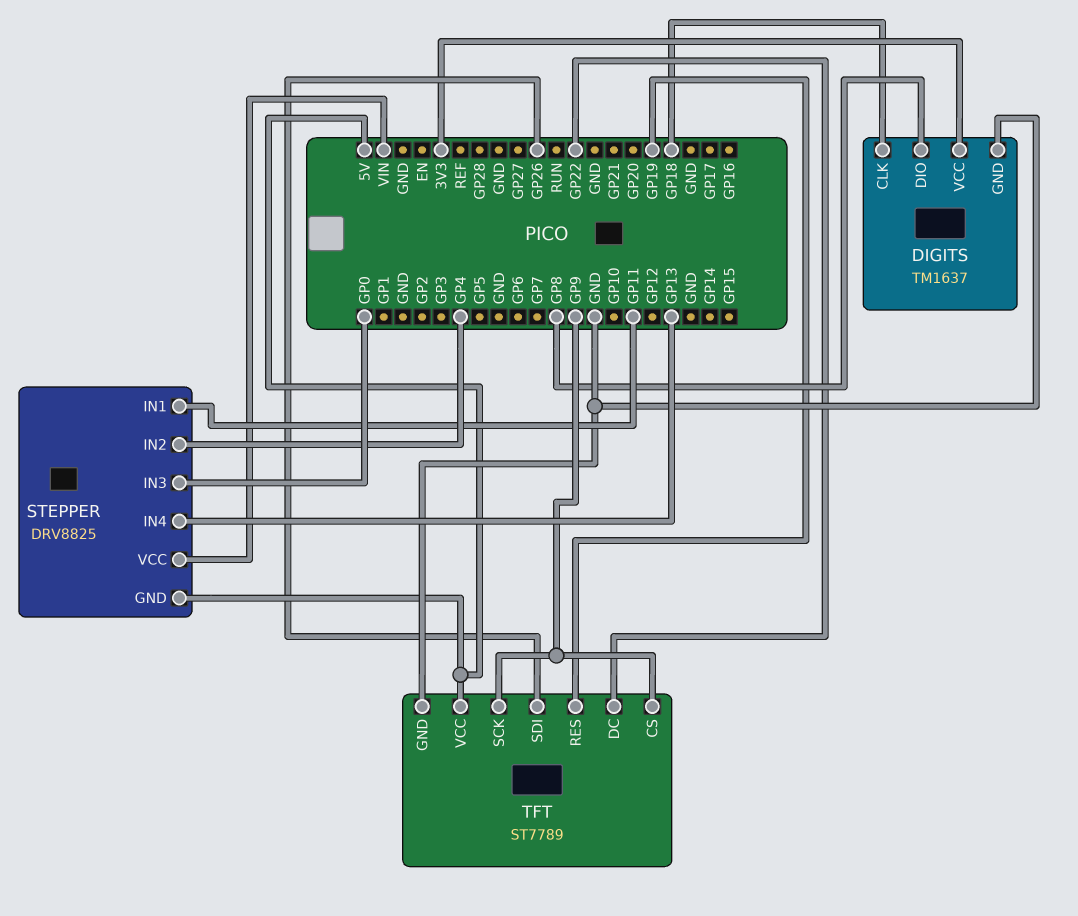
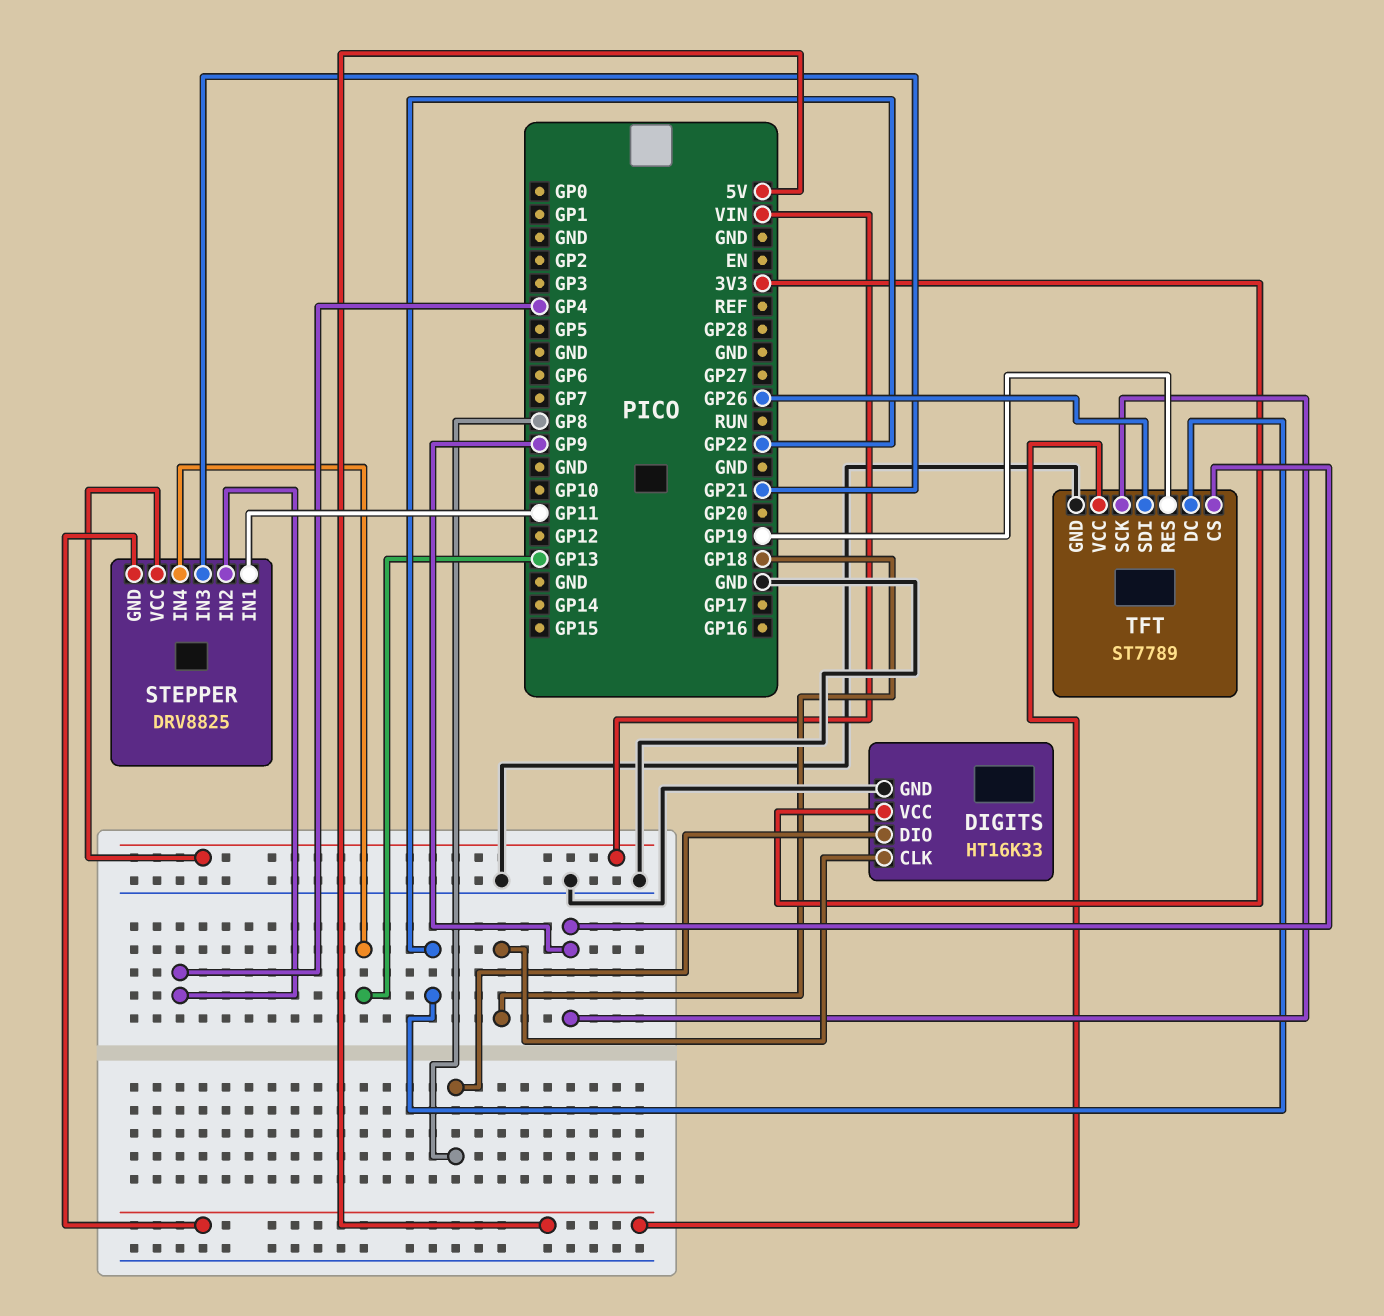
DIGITS: TM1637 -> HT16K33
STEPPER pin IN3: GP0 -> GP21

